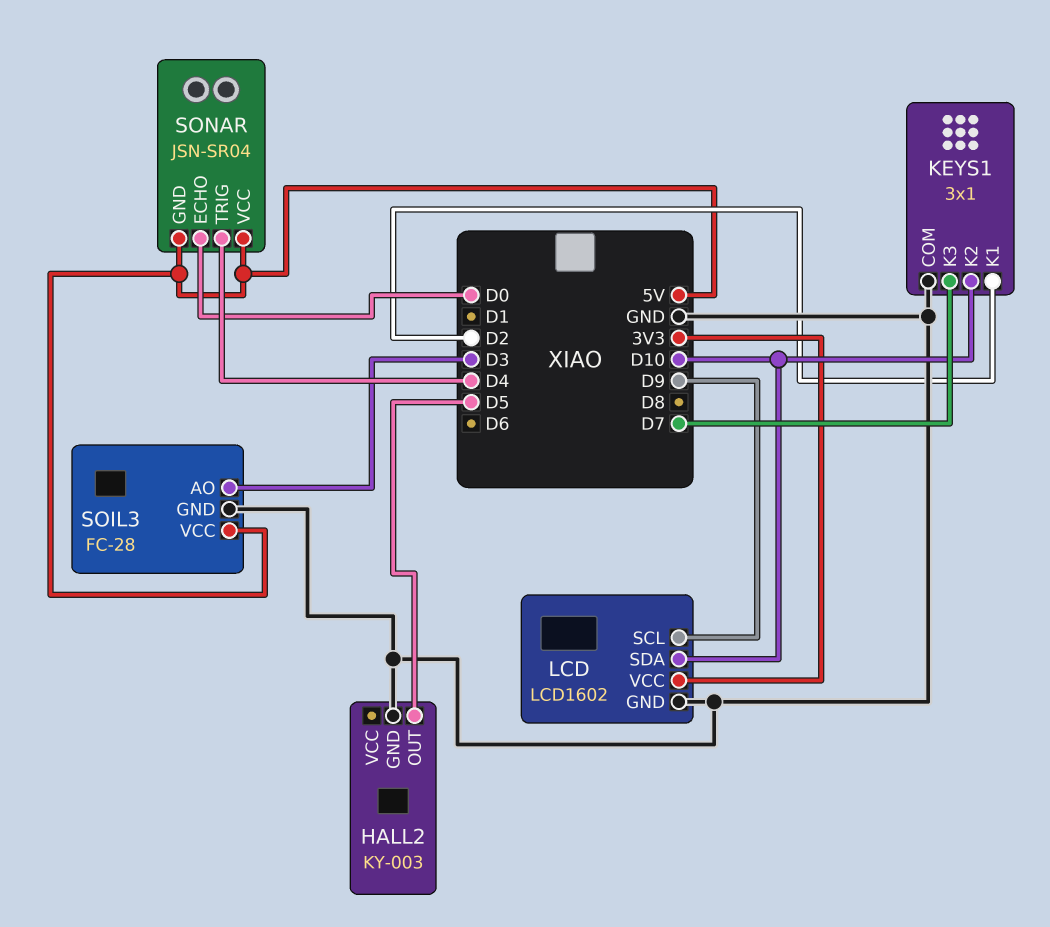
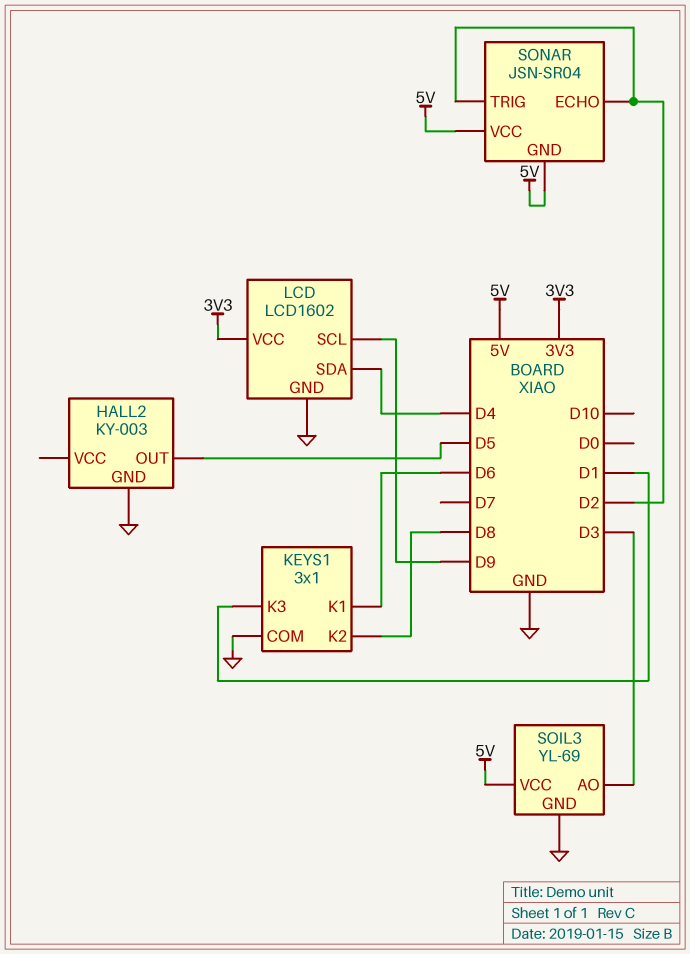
KEYS1 pin K1: D2 -> D6
KEYS1 pin K2: D10 -> D8
KEYS1 pin K3: D7 -> D1
LCD pin SDA: D10 -> D4
SOIL3: FC-28 -> YL-69
SONAR pin ECHO: D0 -> D2
SONAR pin TRIG: D4 -> D2

